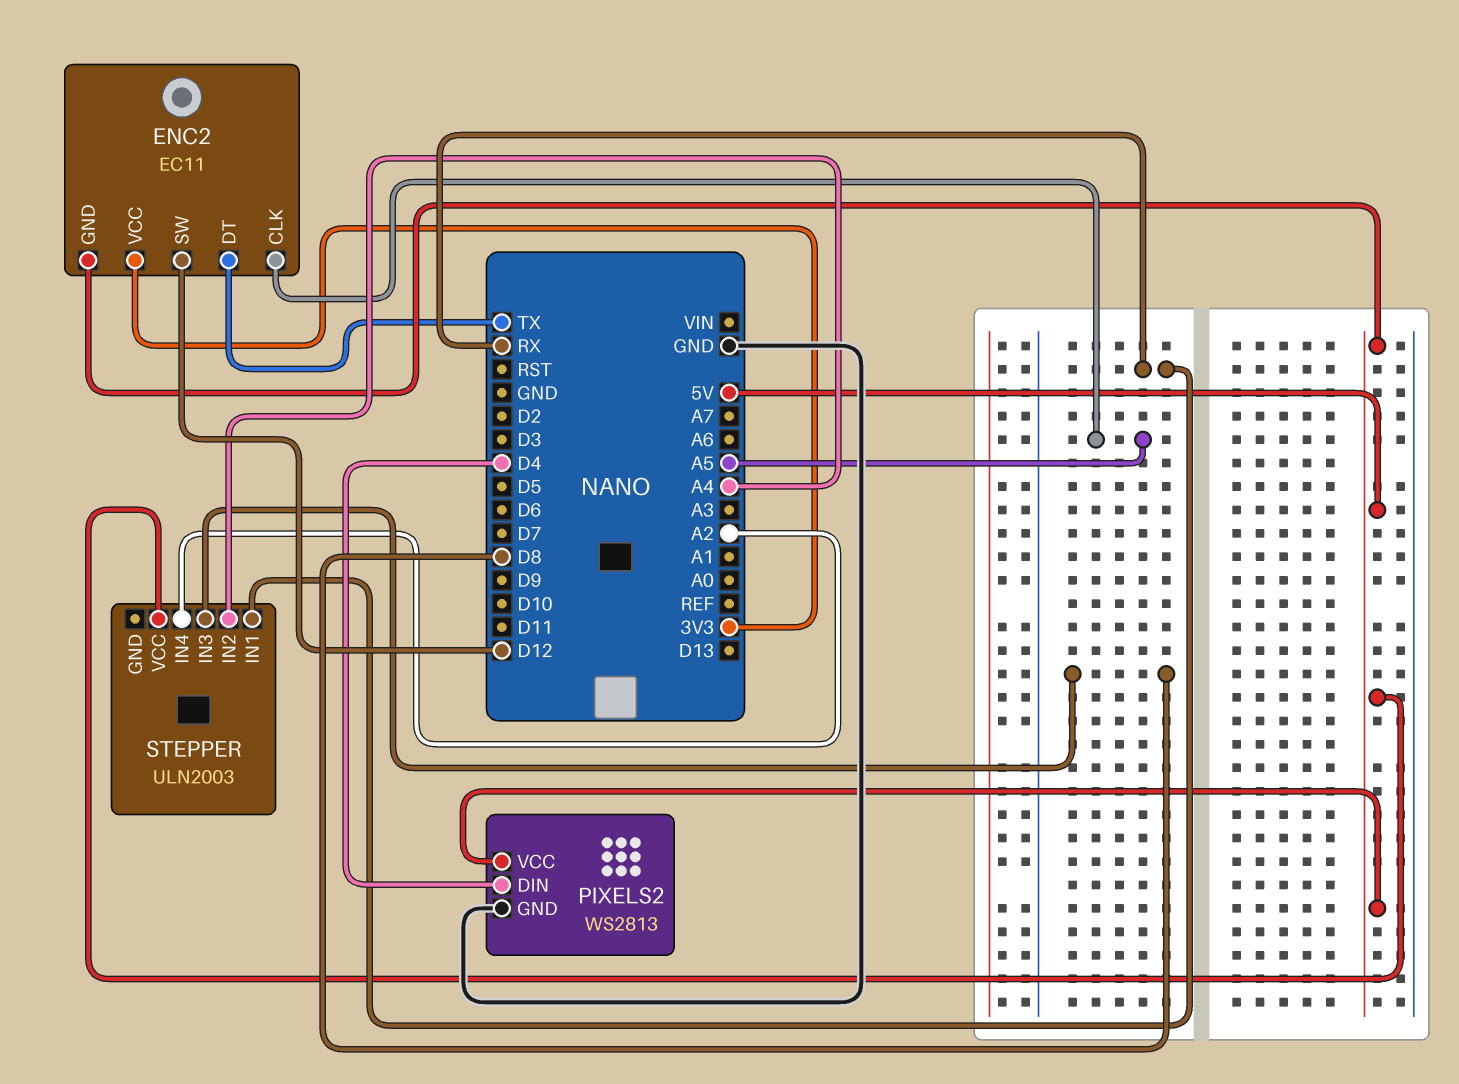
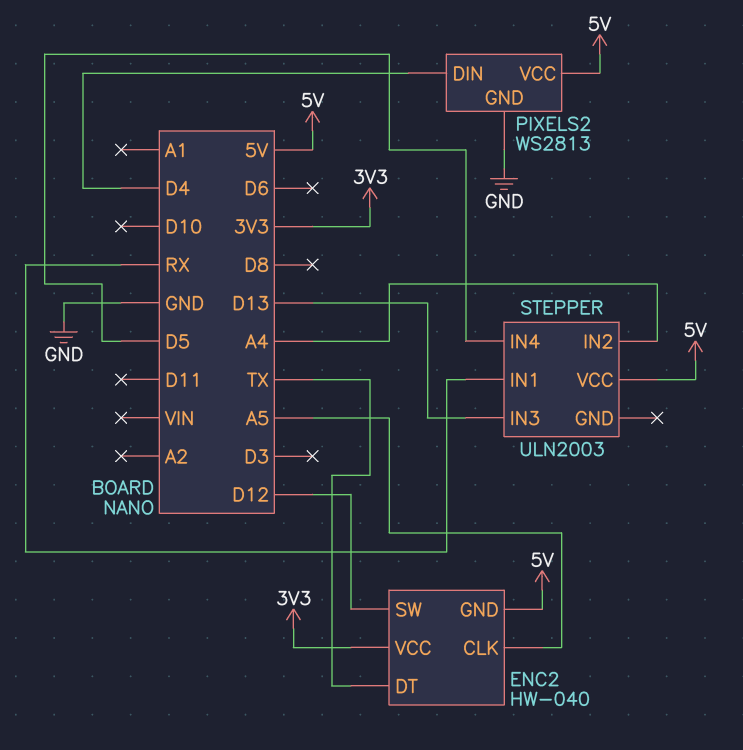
ENC2: EC11 -> HW-040
STEPPER pin IN3: D8 -> D13
STEPPER pin IN4: A2 -> D5

